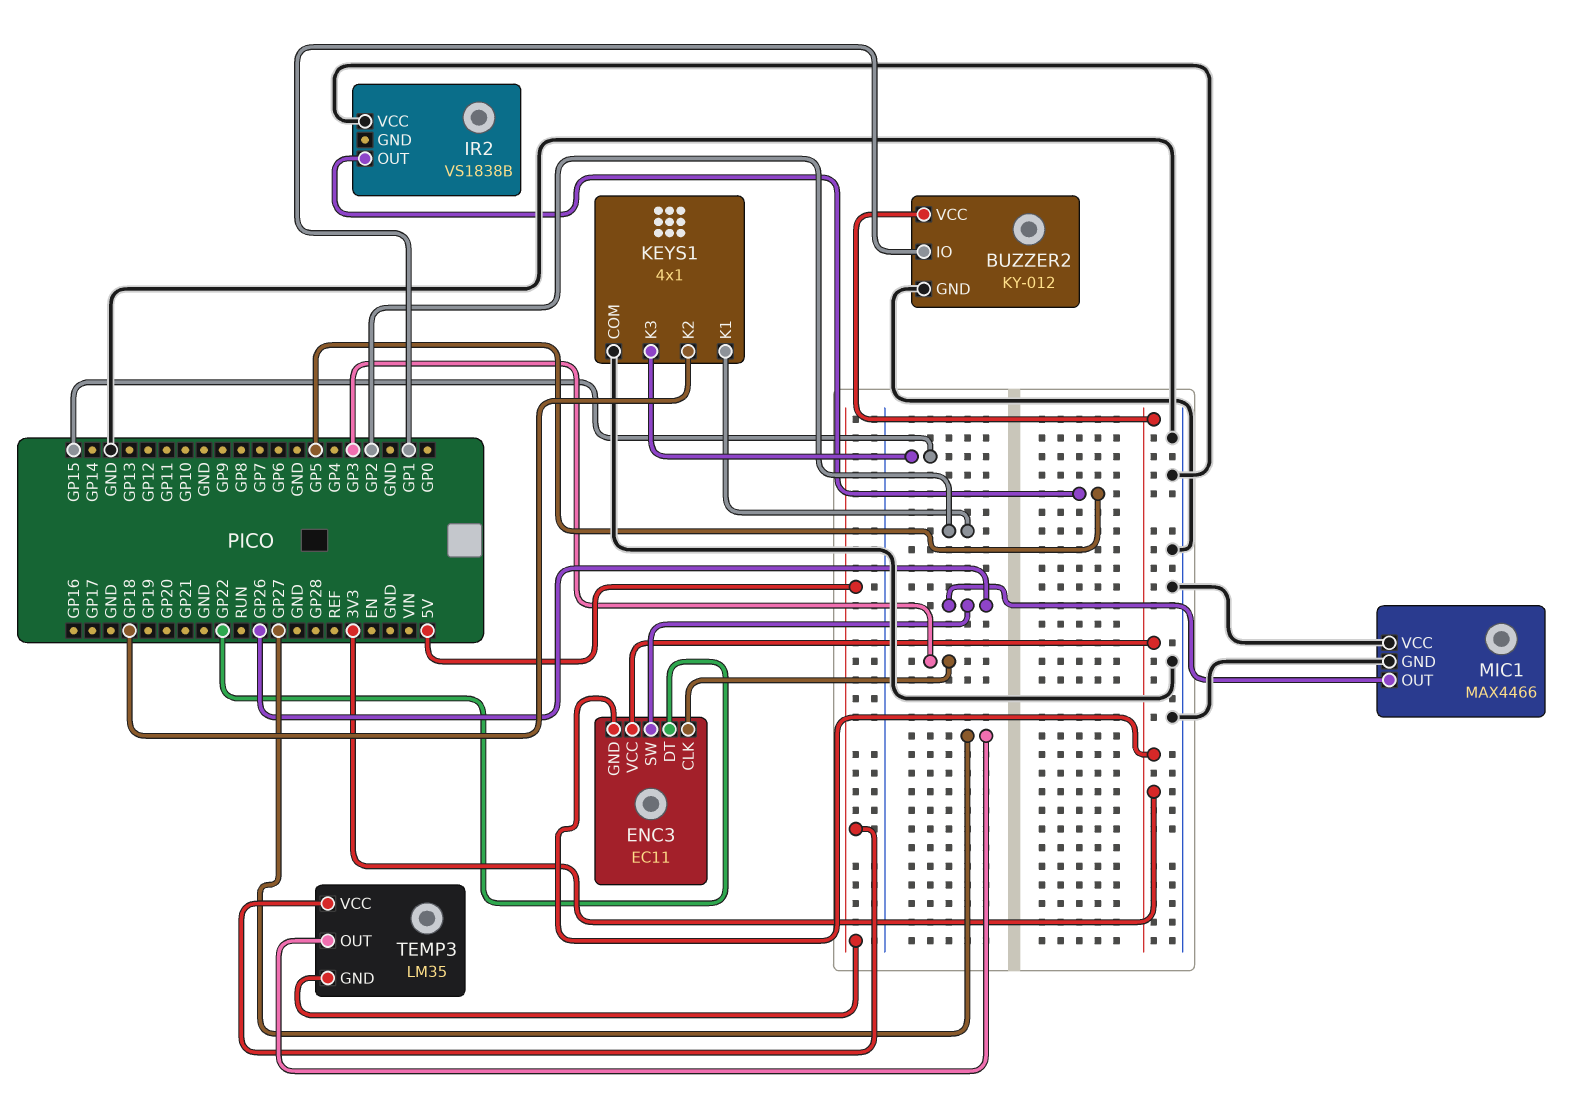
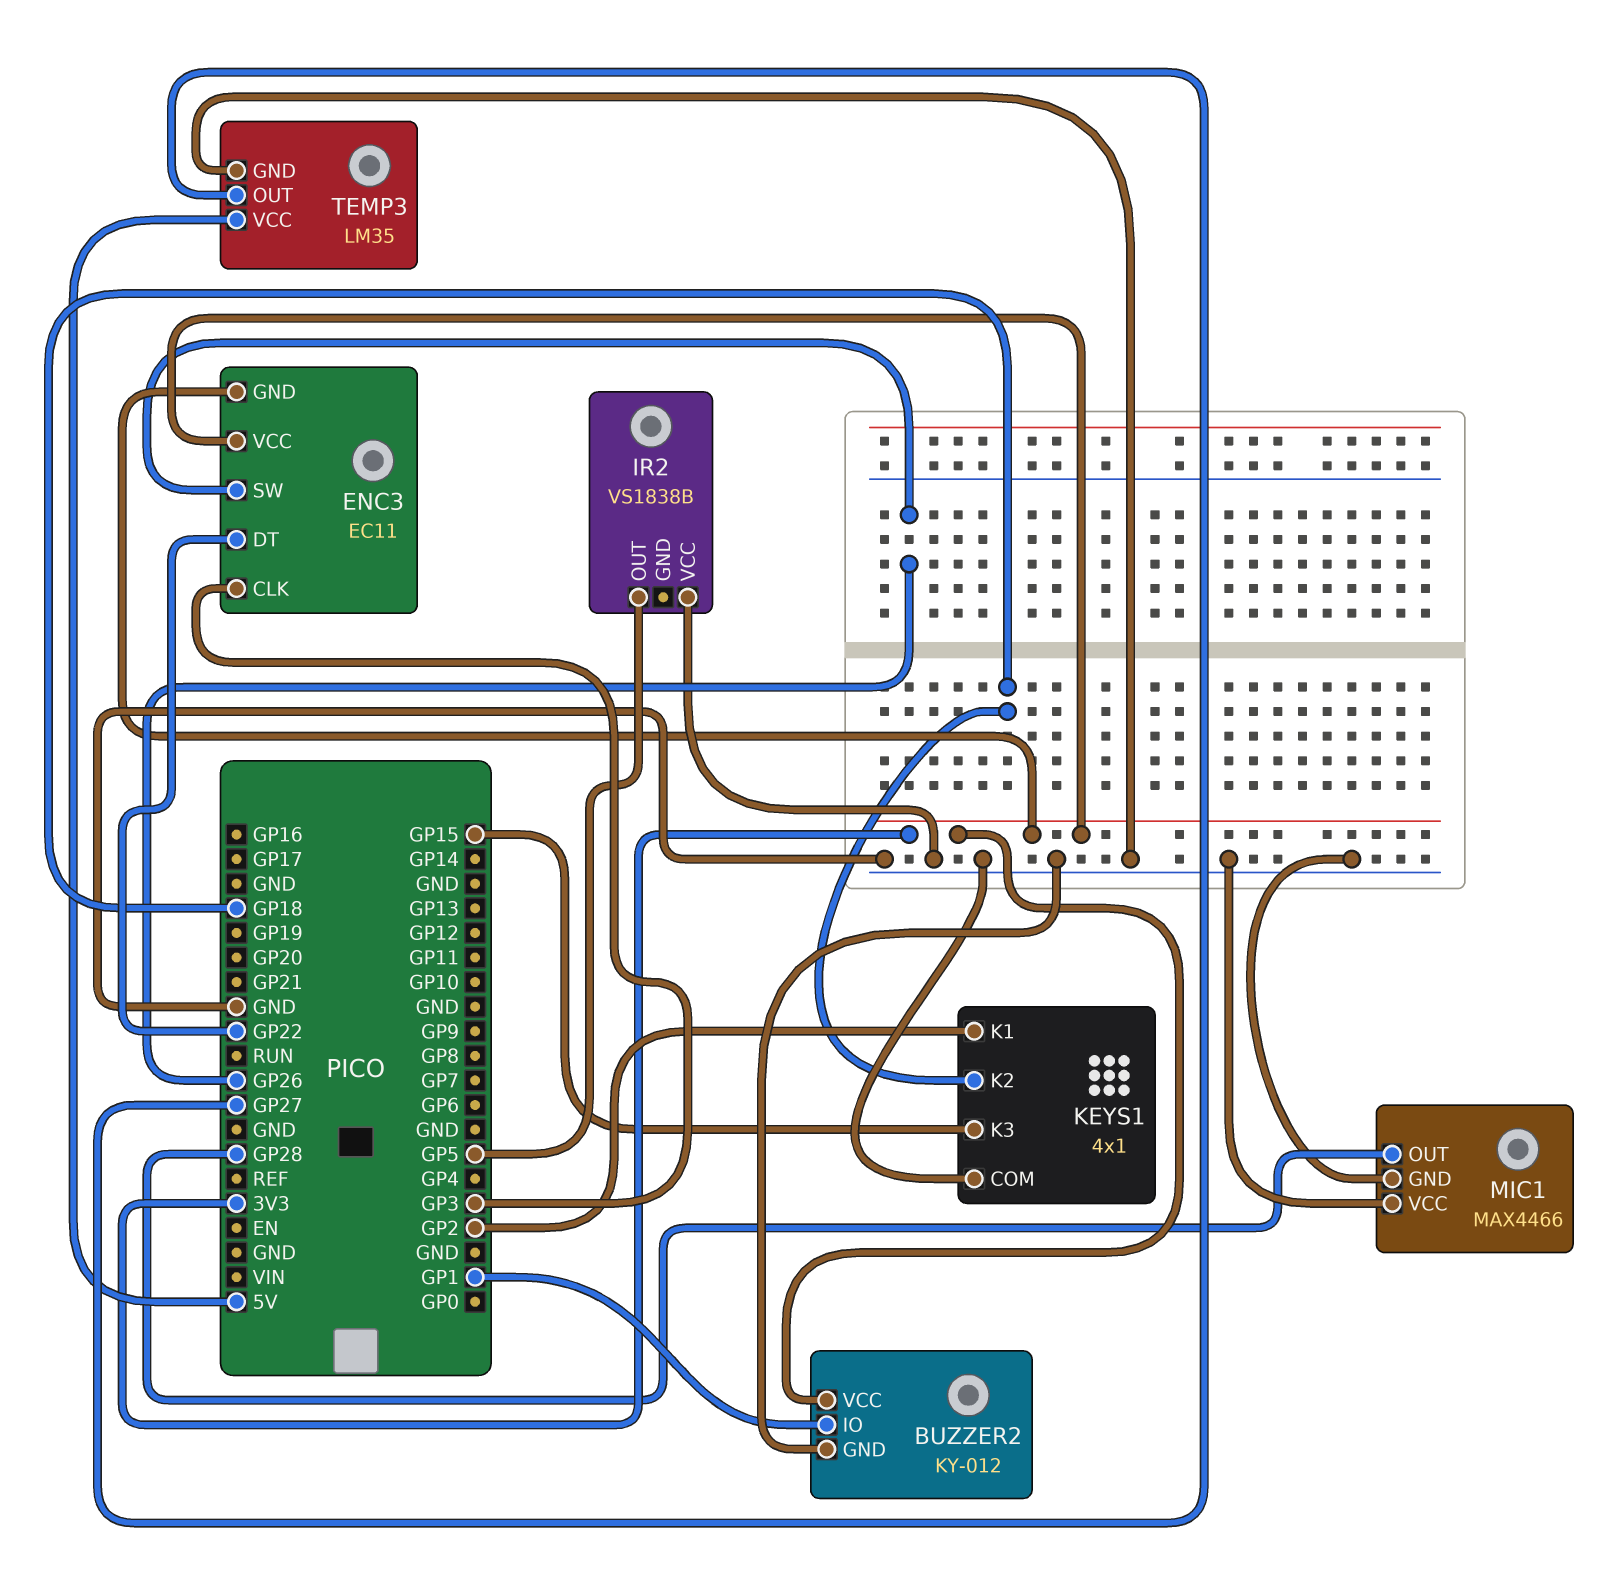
MIC1 pin OUT: GP26 -> GP28
TEMP3 pin GND: 5V -> GND

